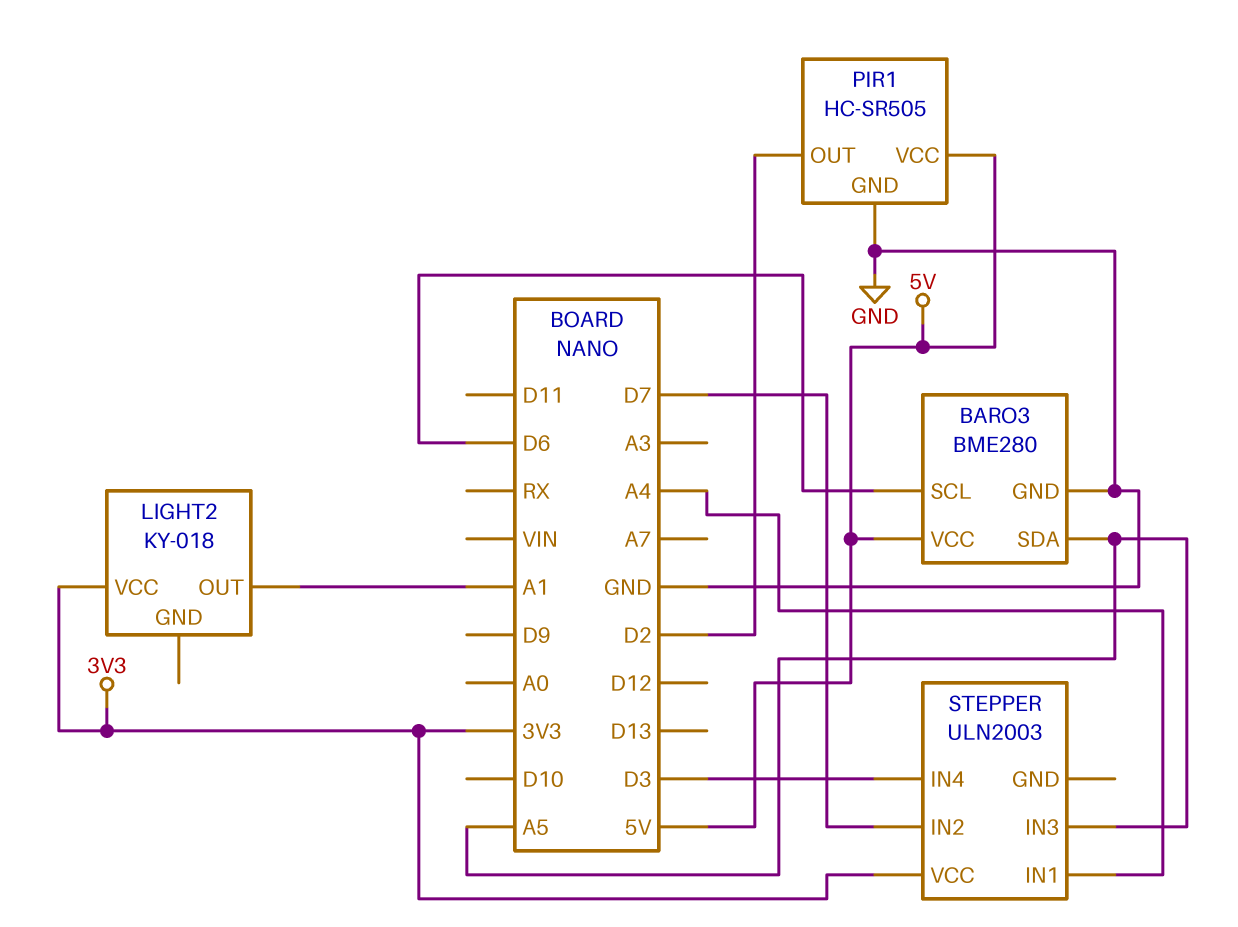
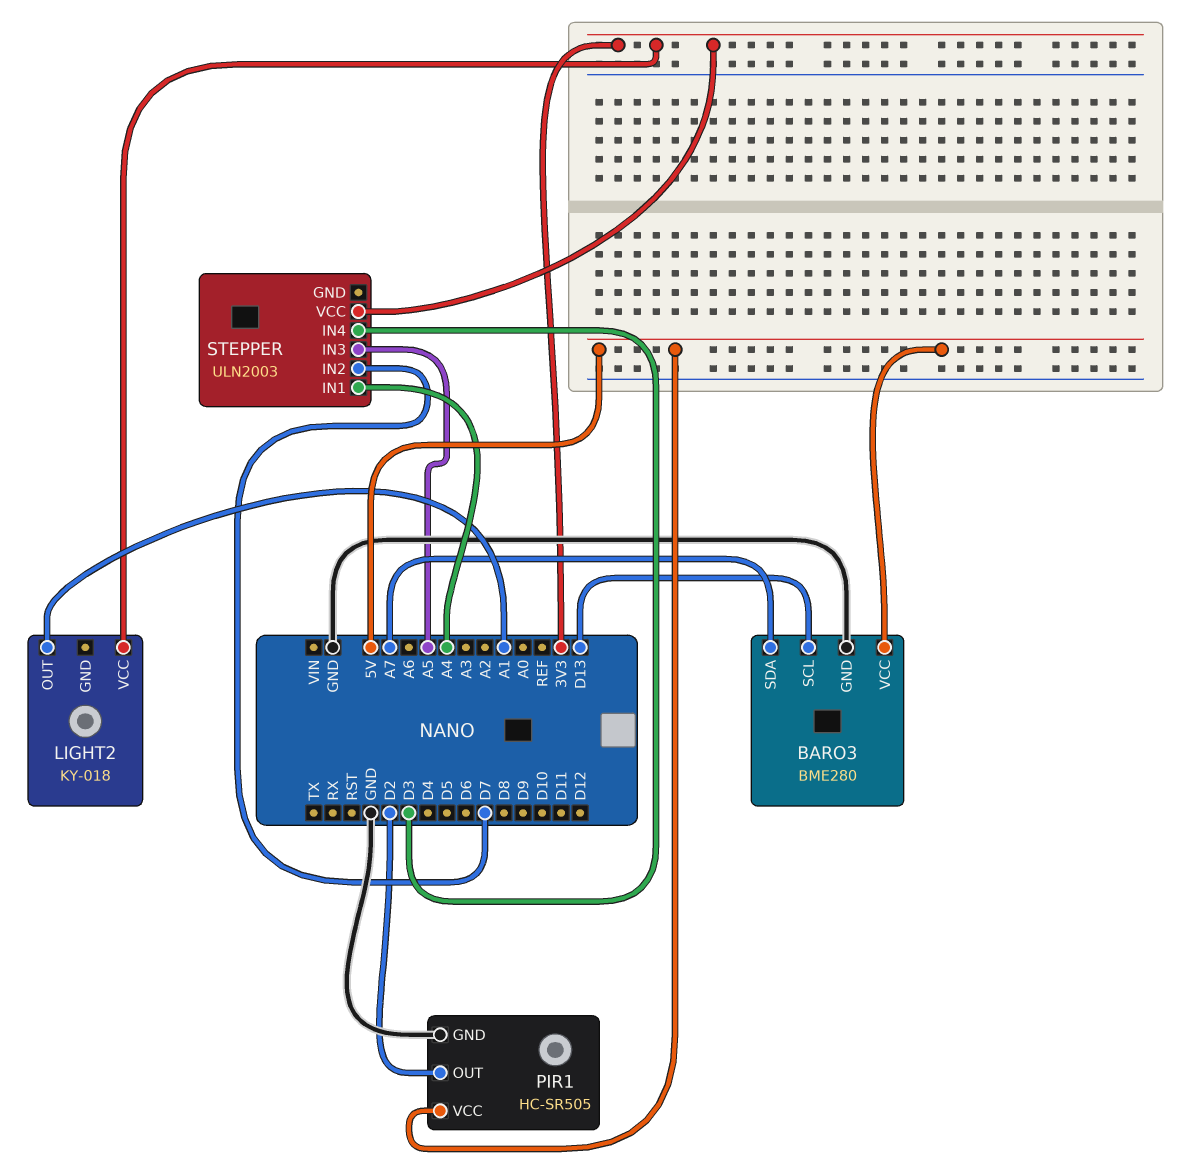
BARO3 pin SCL: D6 -> D13
BARO3 pin SDA: A5 -> A7

